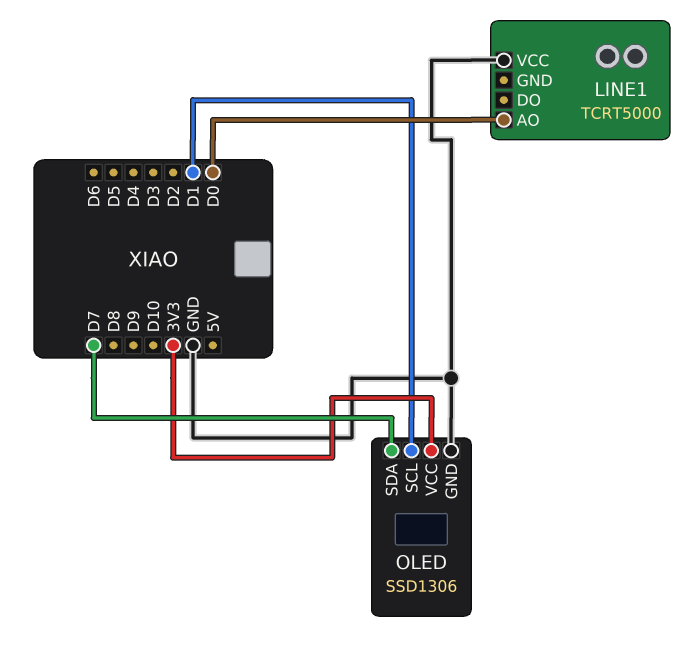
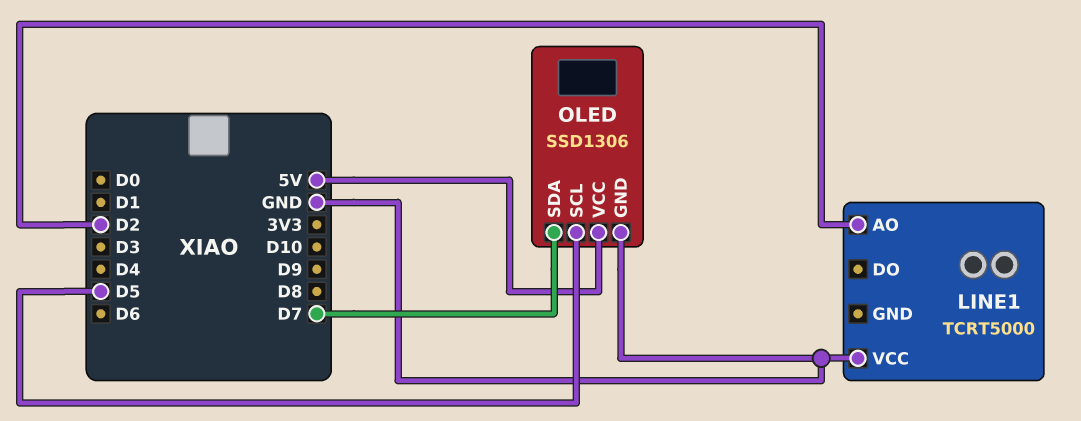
LINE1 pin AO: D0 -> D2
OLED pin SCL: D1 -> D5
OLED pin VCC: 3V3 -> 5V

